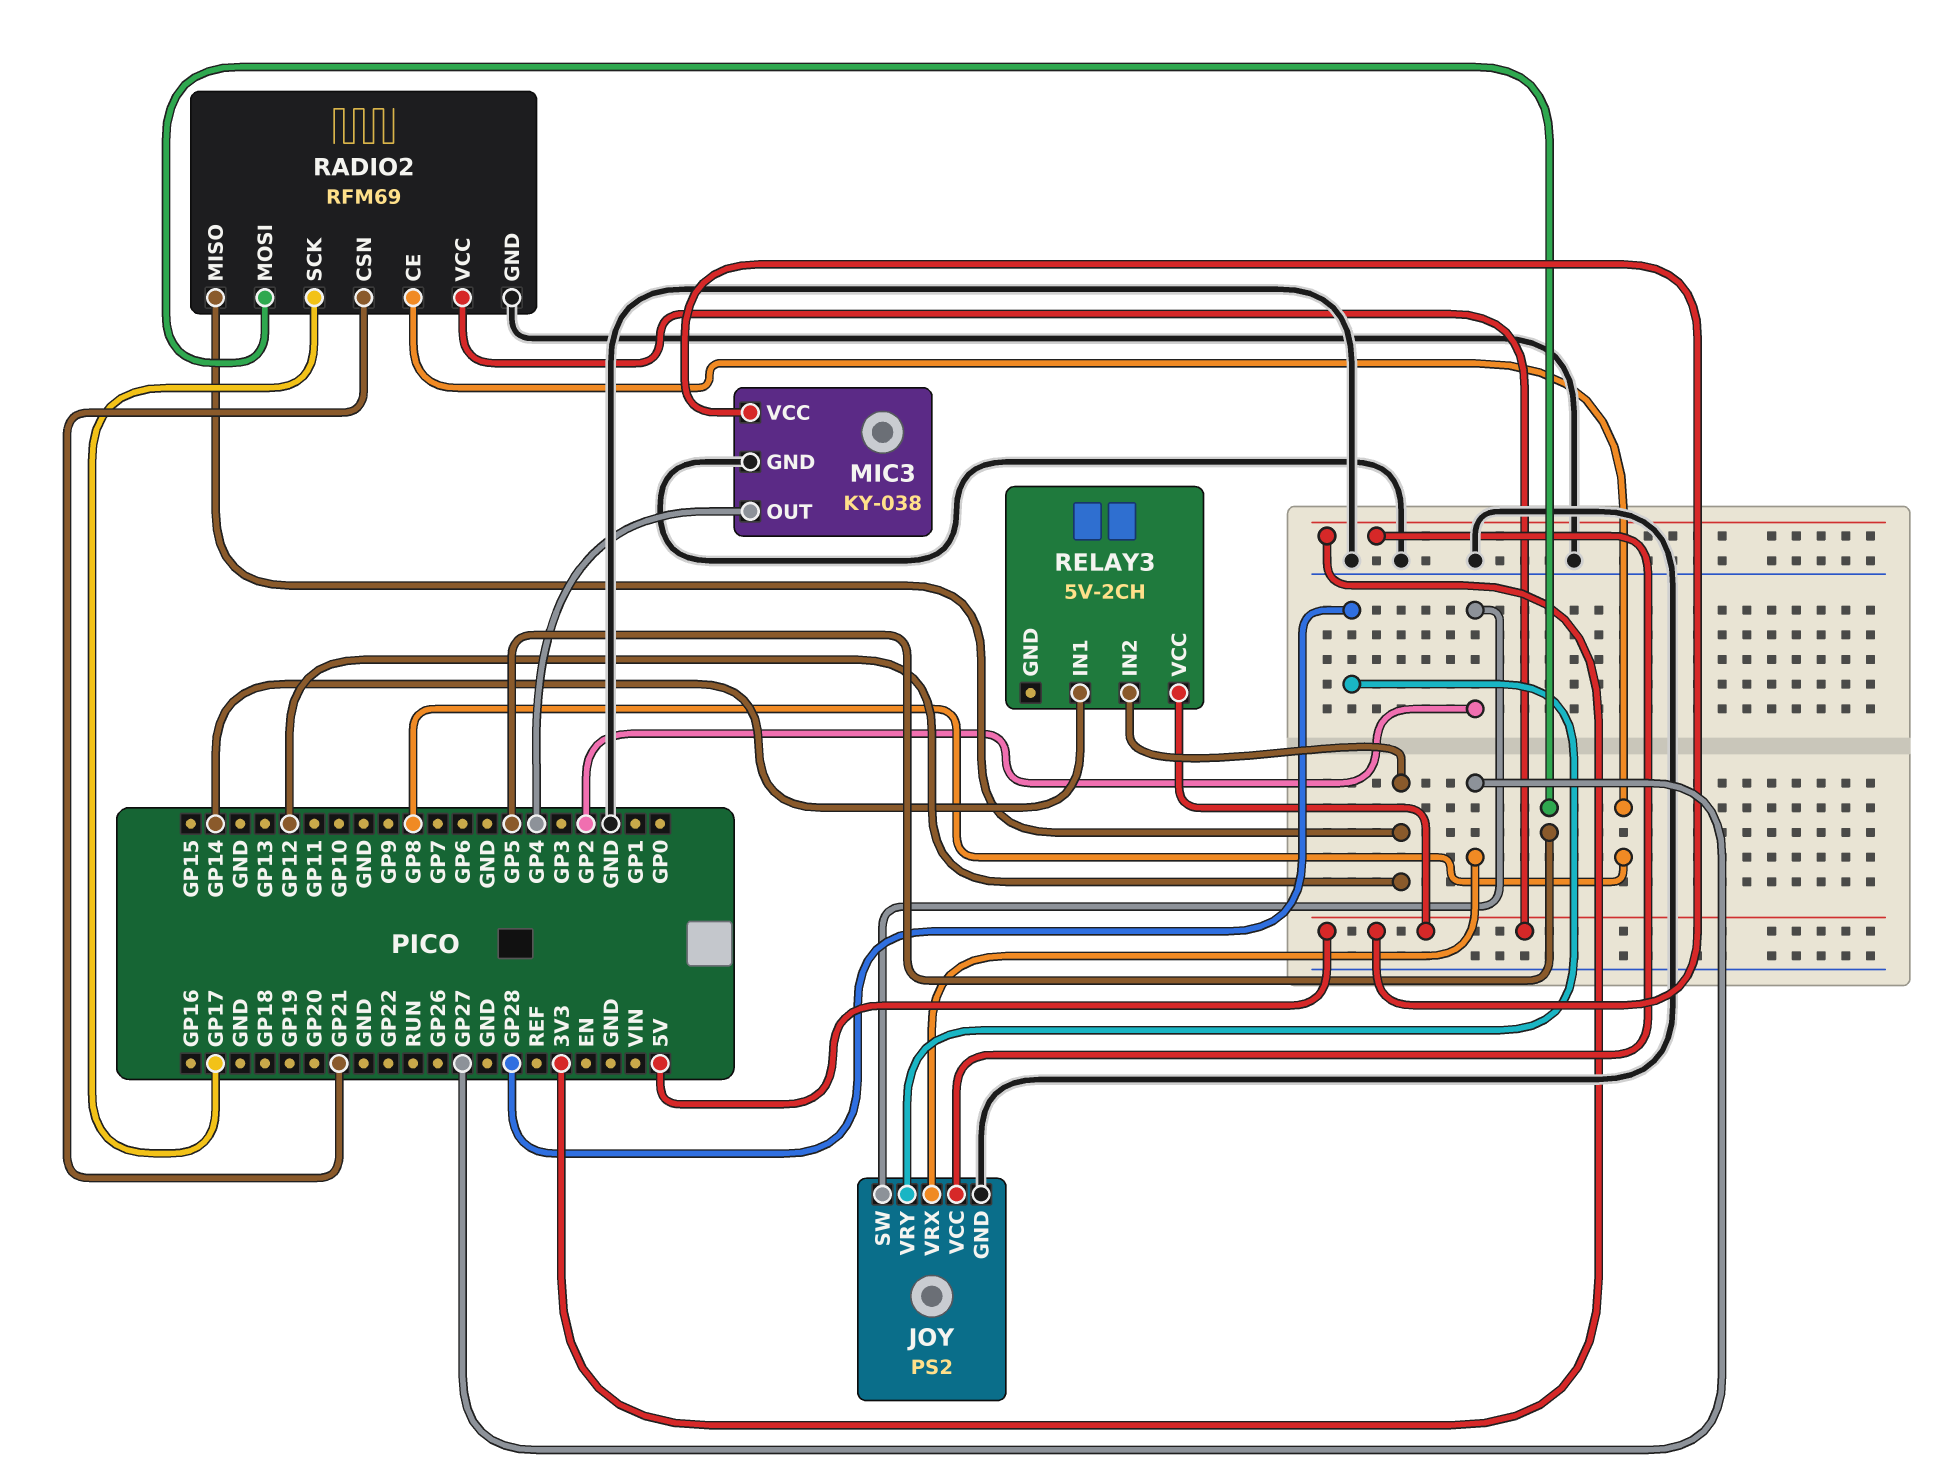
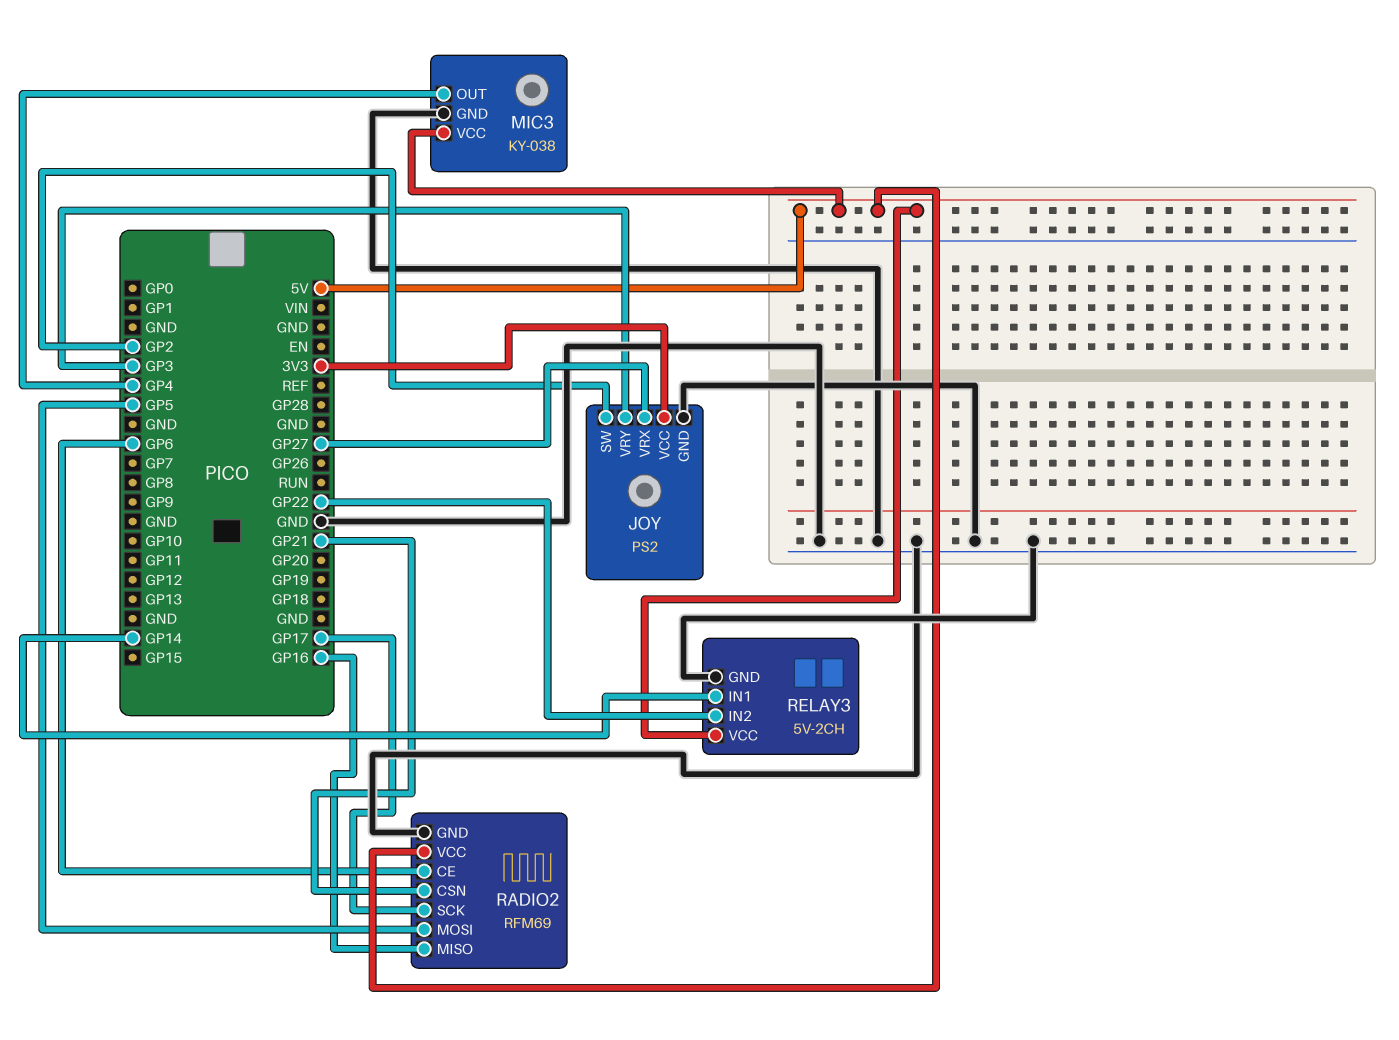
JOY pin VRY: GP28 -> GP3
RADIO2 pin CE: GP8 -> GP6
RADIO2 pin MISO: GP12 -> GP16
RELAY3 pin GND: none -> GND
RELAY3 pin IN2: GP12 -> GP22

